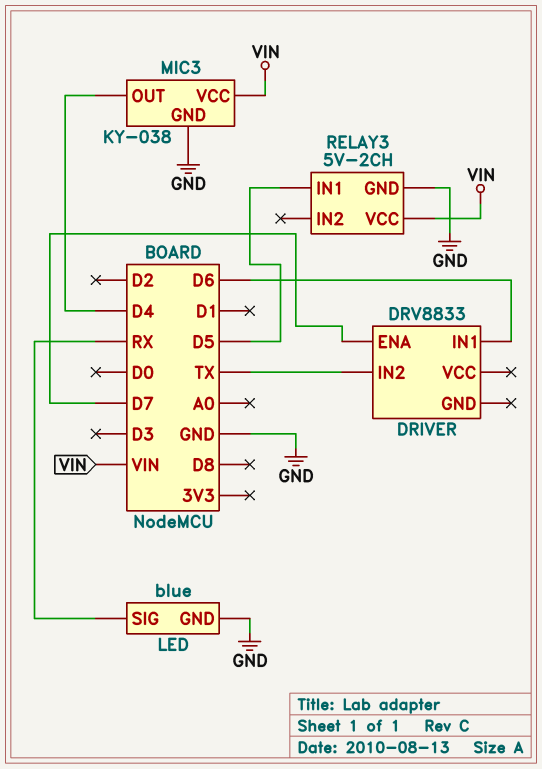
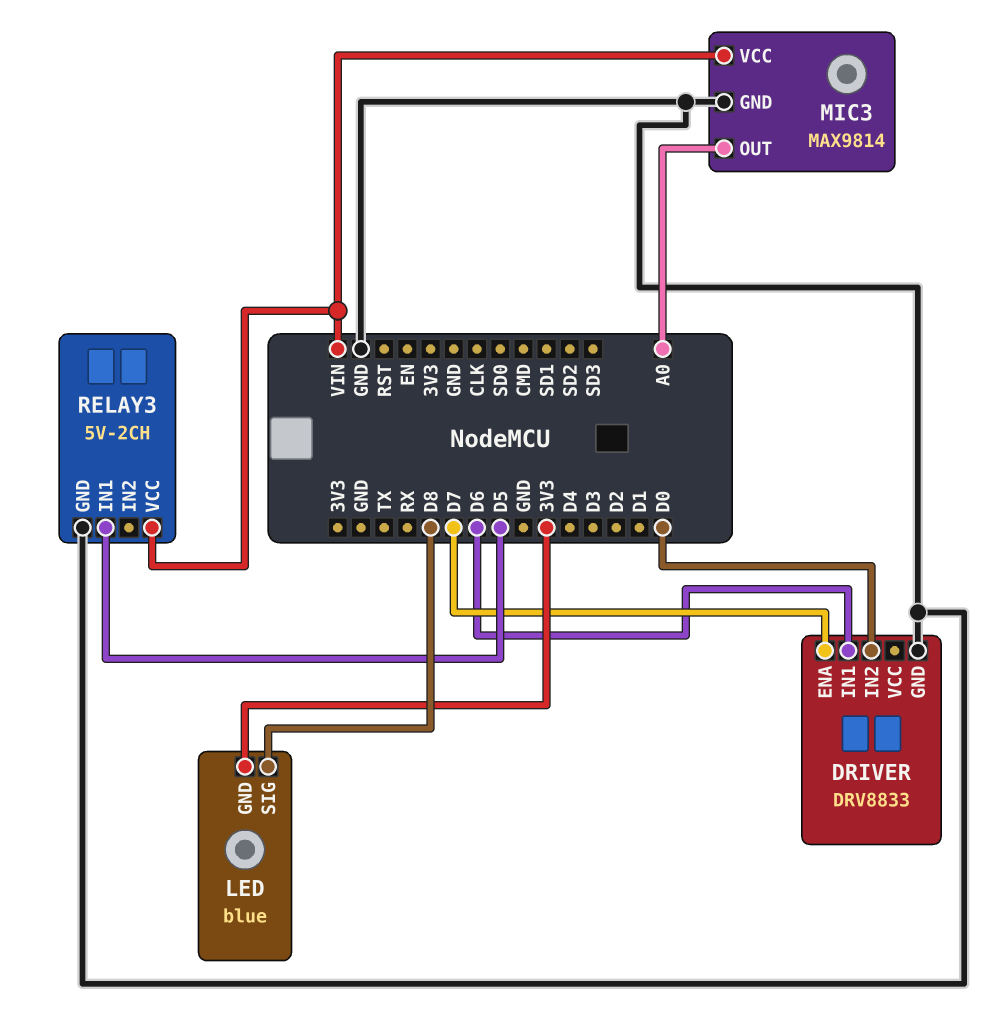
DRIVER pin GND: none -> GND
DRIVER pin IN2: TX -> D0
LED pin GND: GND -> 3V3
LED pin SIG: RX -> D8
MIC3: KY-038 -> MAX9814
MIC3 pin OUT: D4 -> A0

